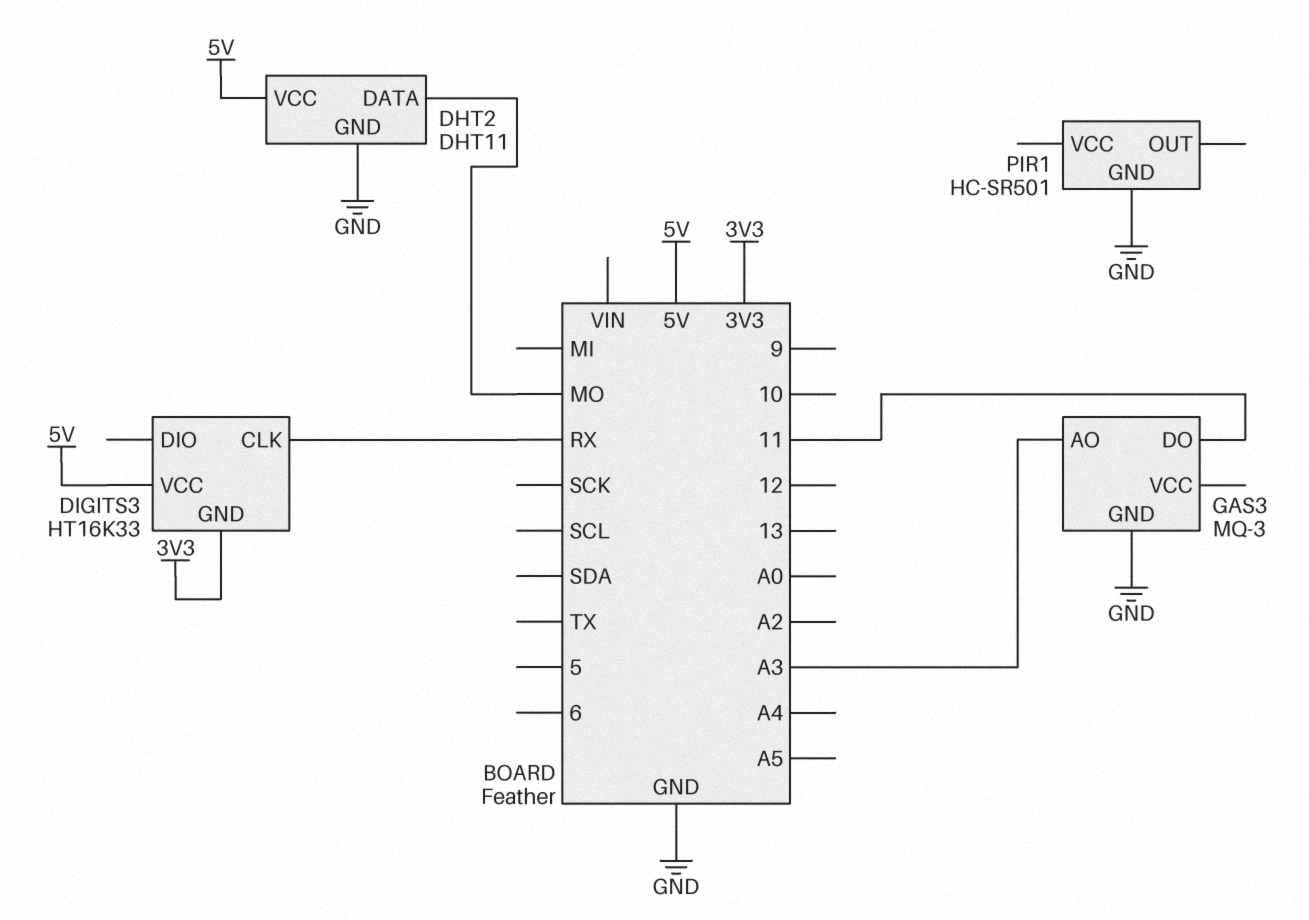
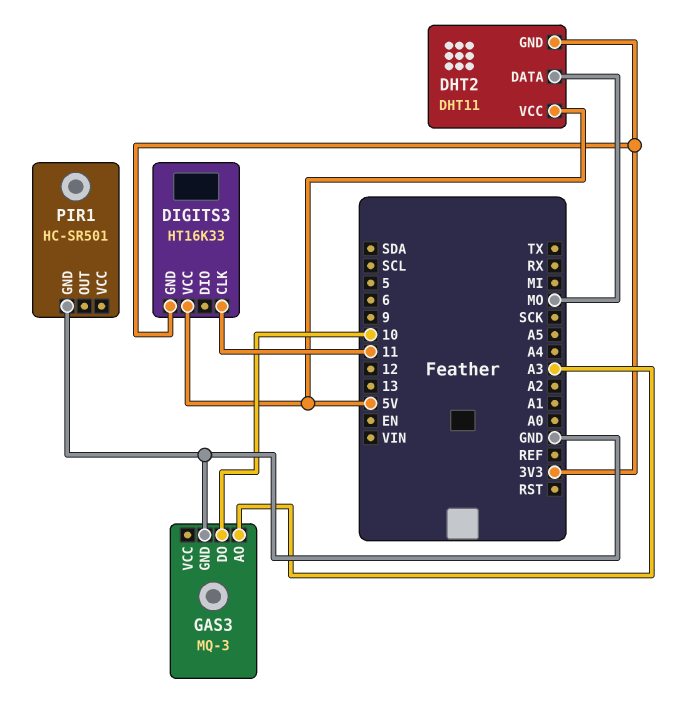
DHT2 pin GND: GND -> 3V3
DIGITS3 pin CLK: RX -> 11
GAS3 pin DO: 11 -> 10

